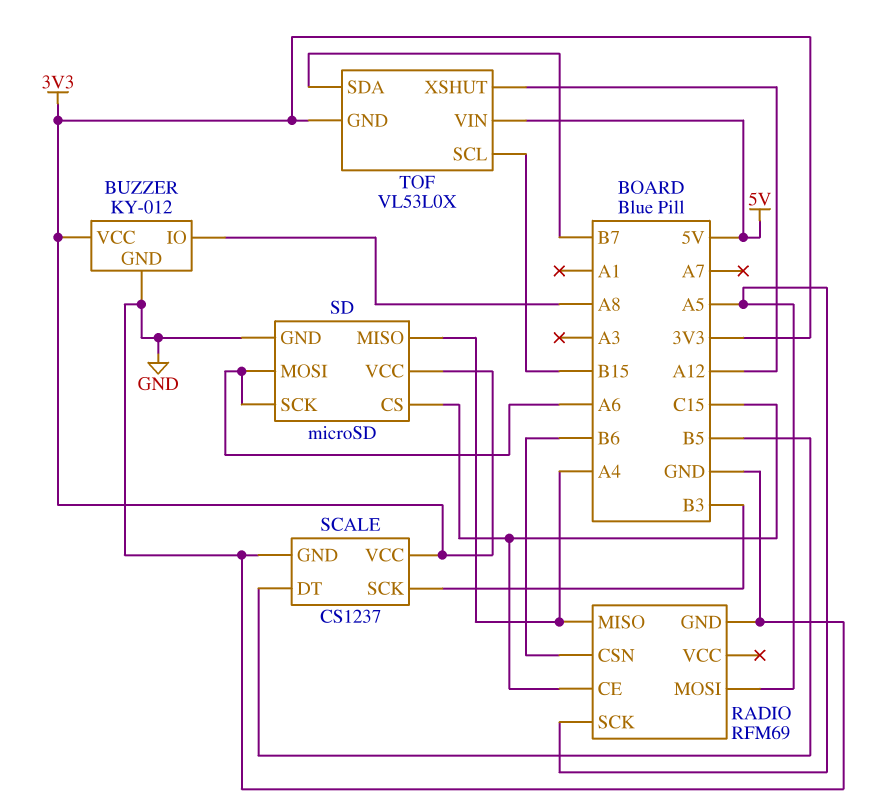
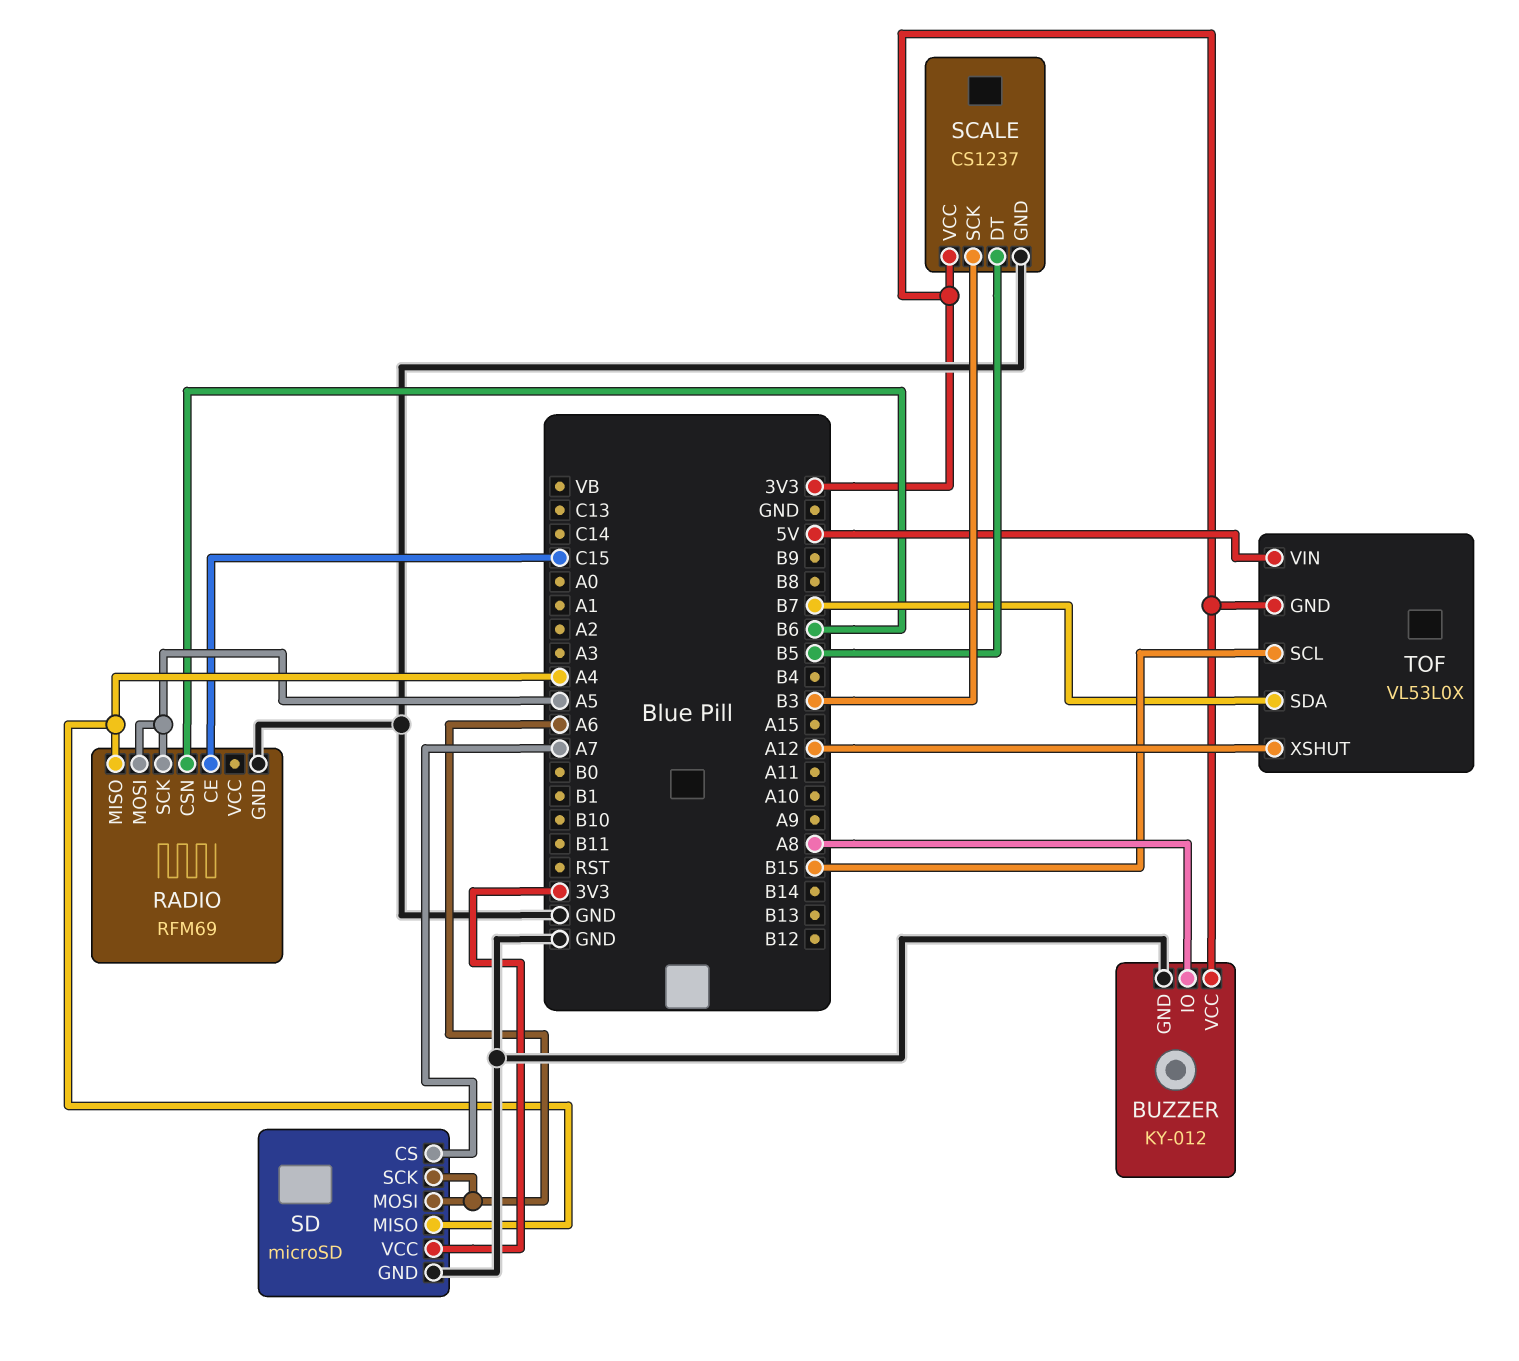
SD pin CS: C15 -> A7

